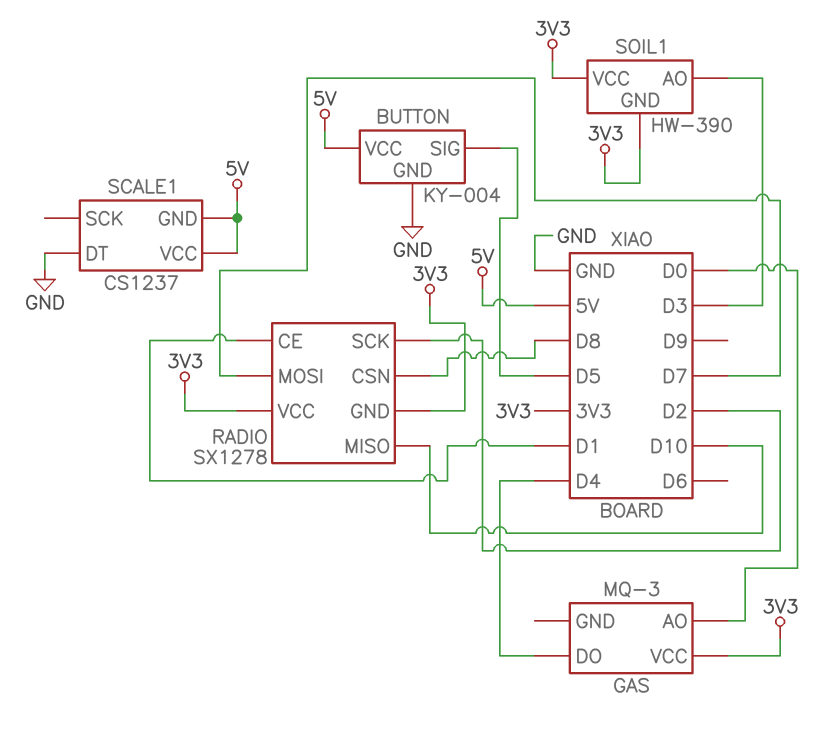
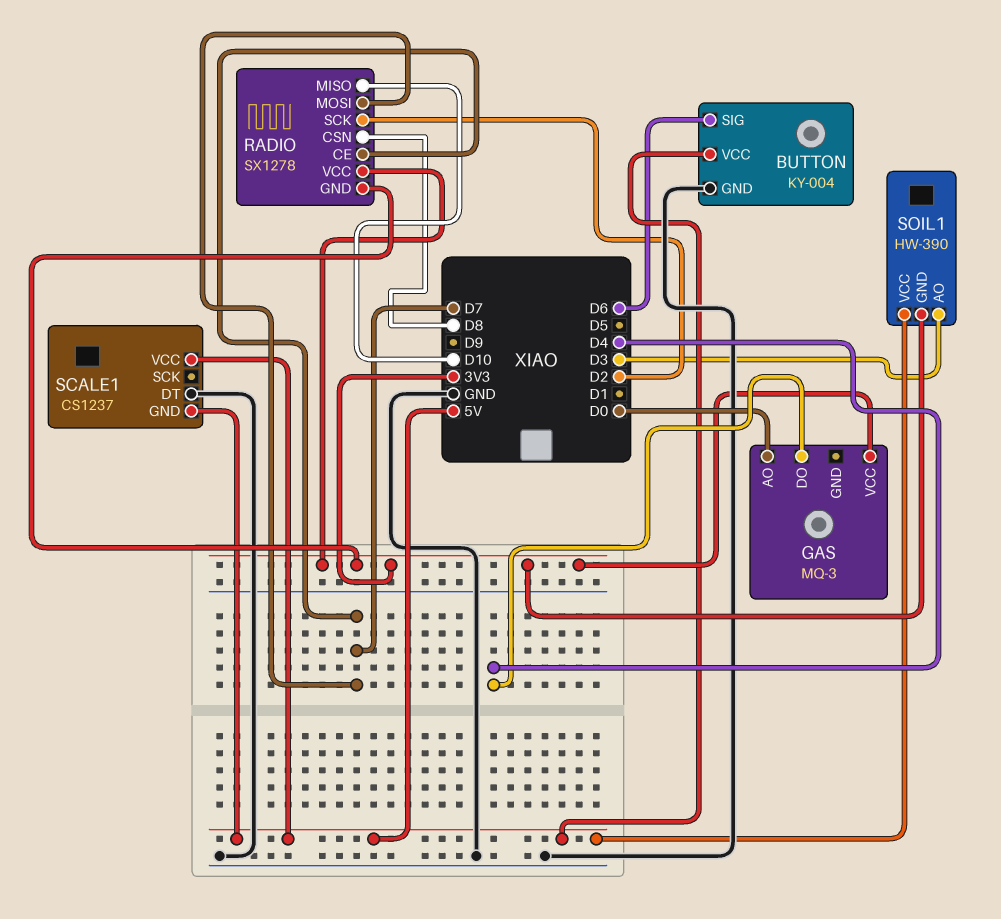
BUTTON pin SIG: D5 -> D6
RADIO pin CE: D1 -> D7
SOIL1 pin VCC: 3V3 -> 5V

